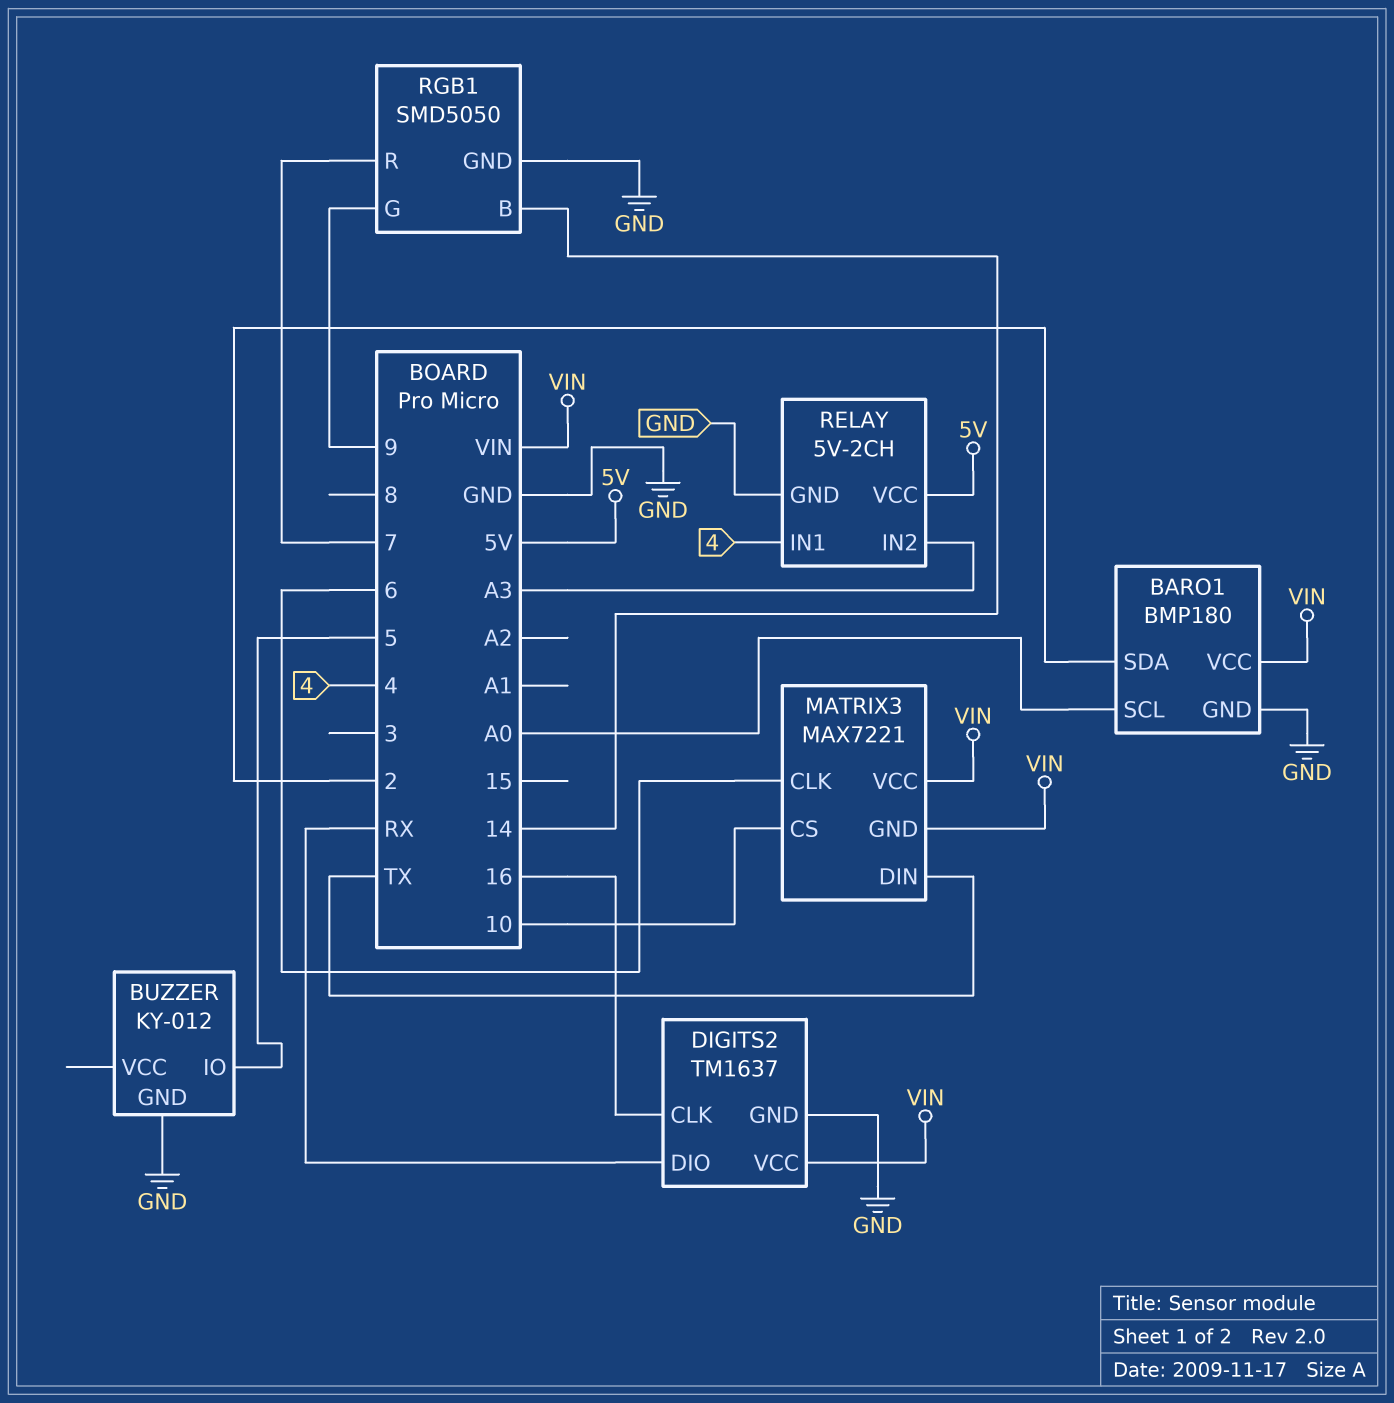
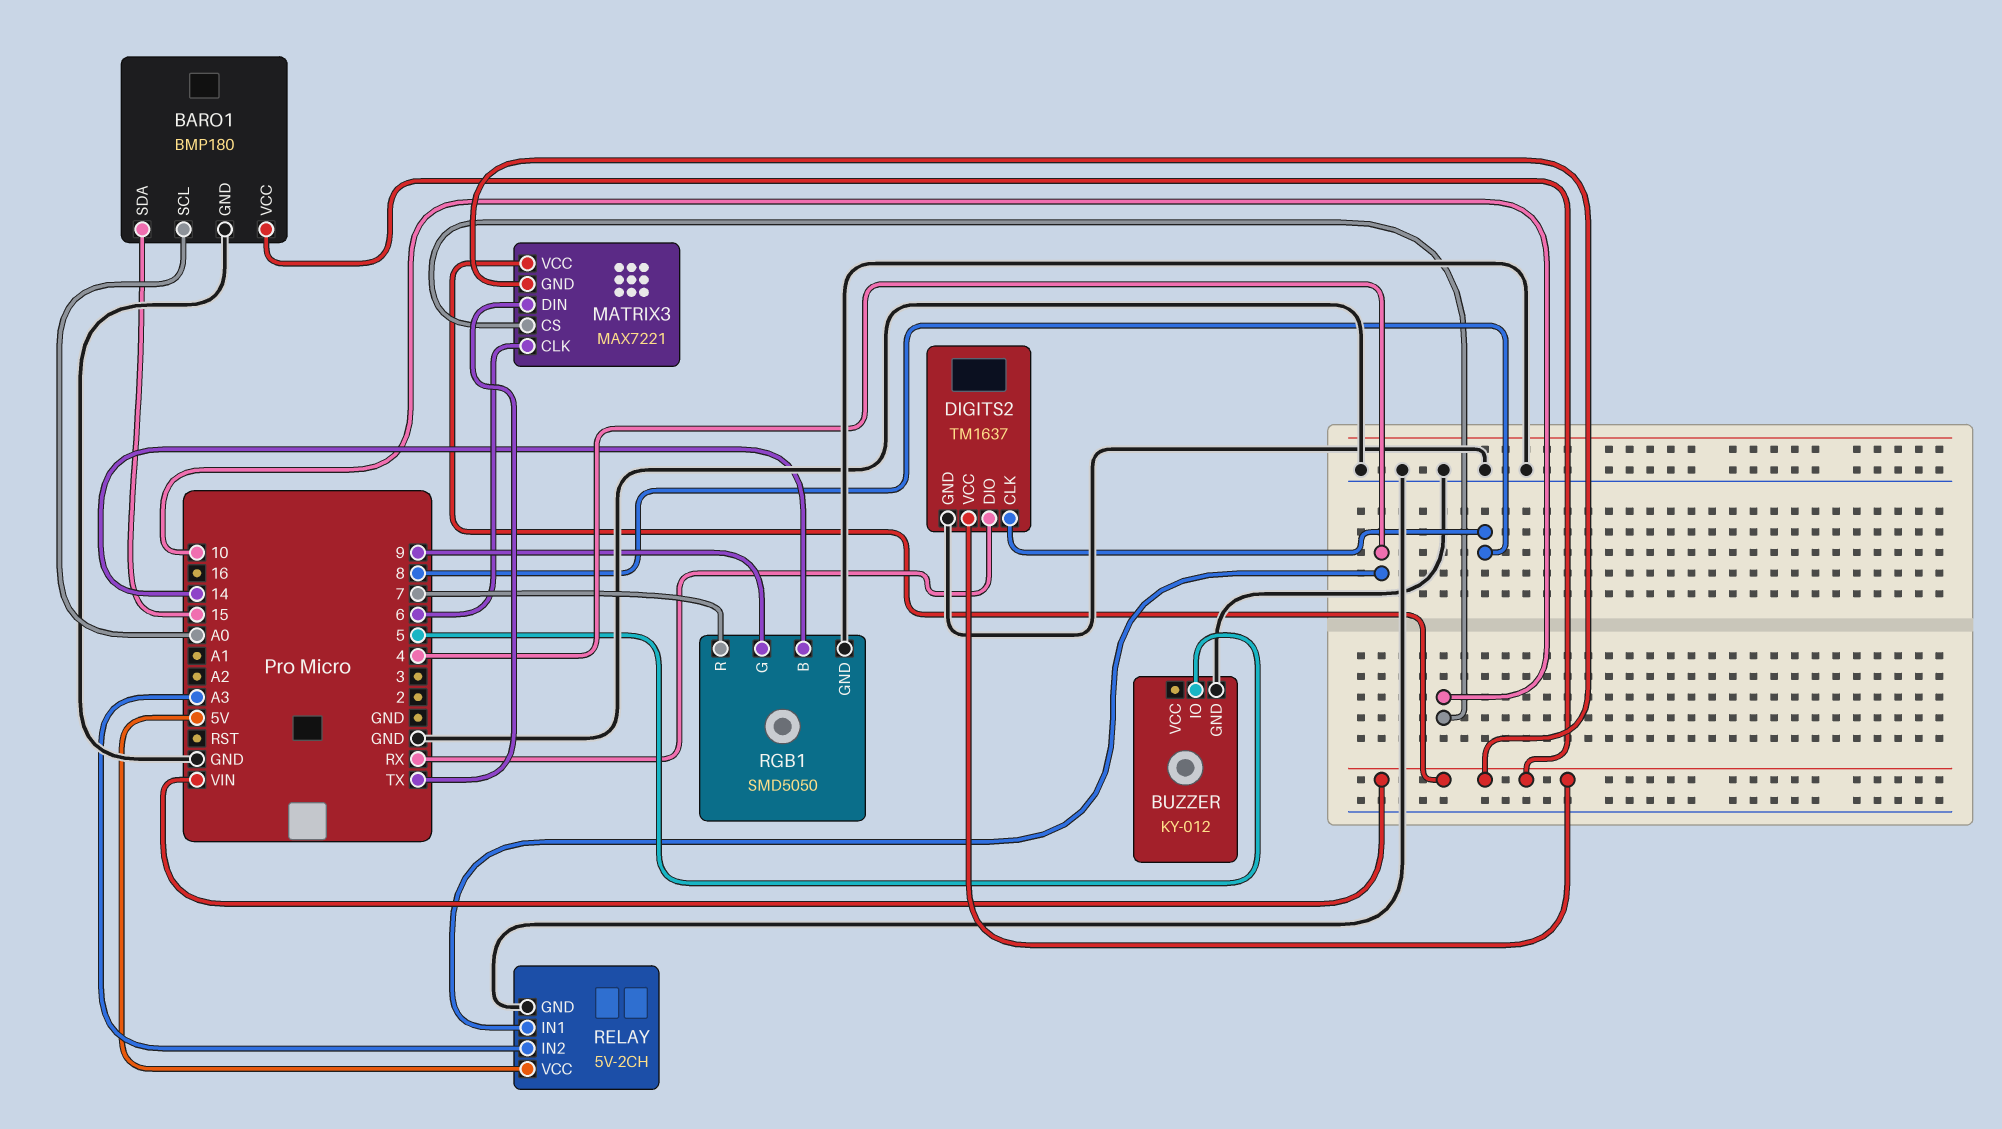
BARO1 pin SDA: 2 -> 15
DIGITS2 pin CLK: 16 -> 8

